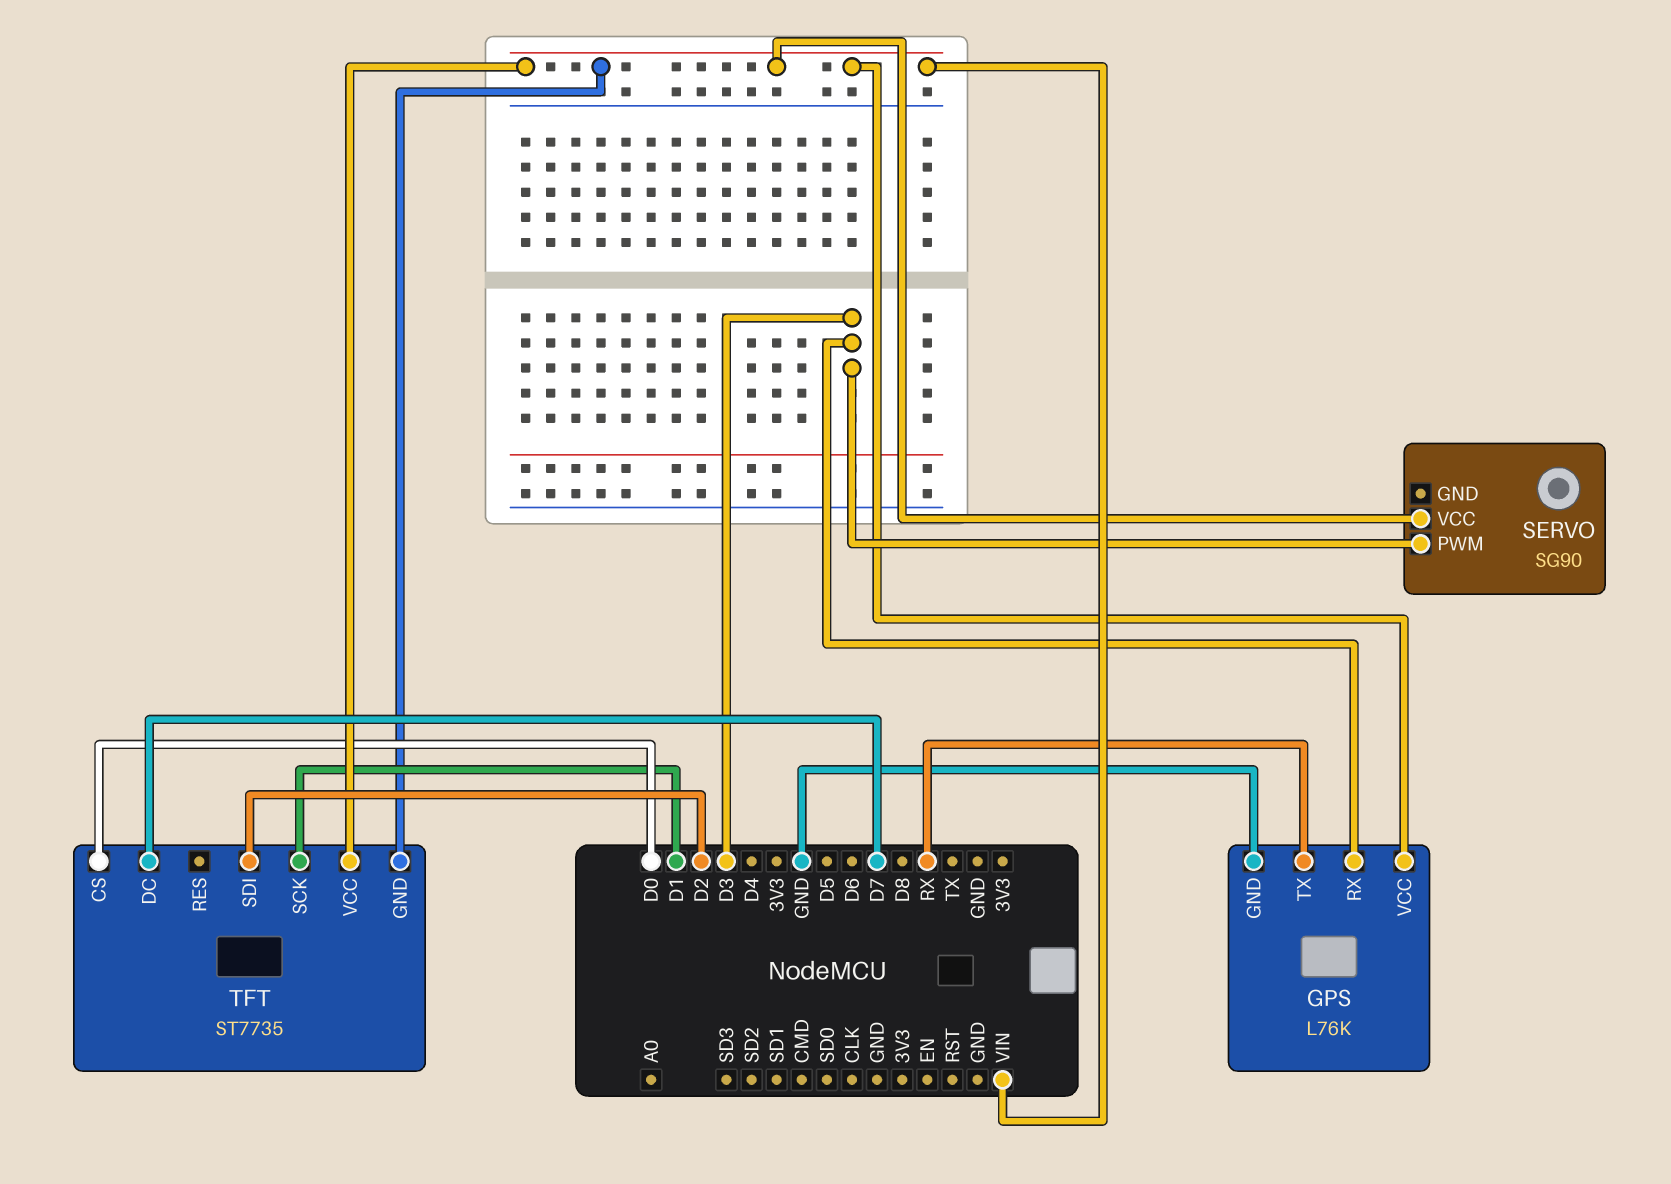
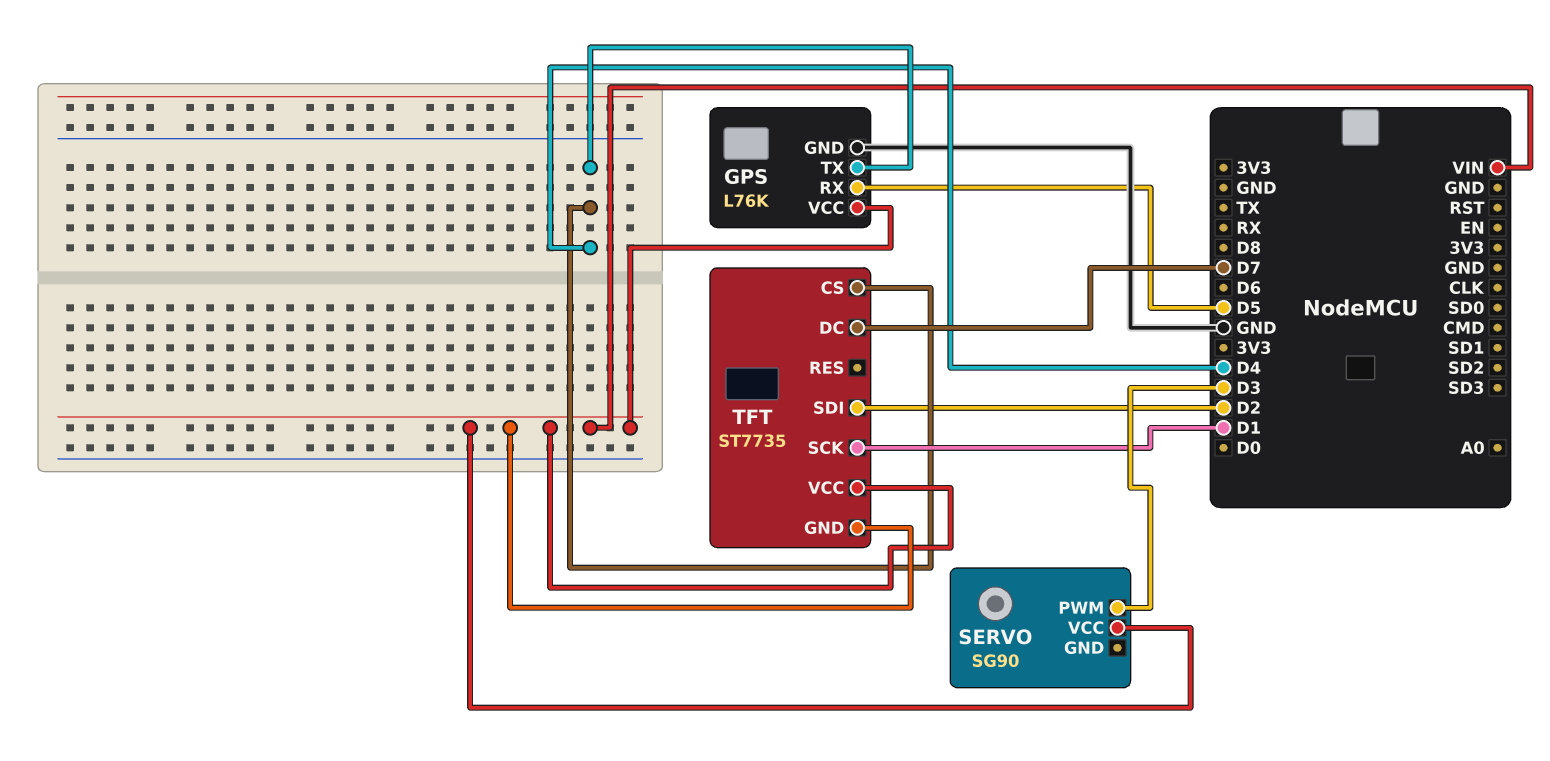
GPS pin RX: D3 -> D5
GPS pin TX: RX -> D4
TFT pin CS: D0 -> D4

